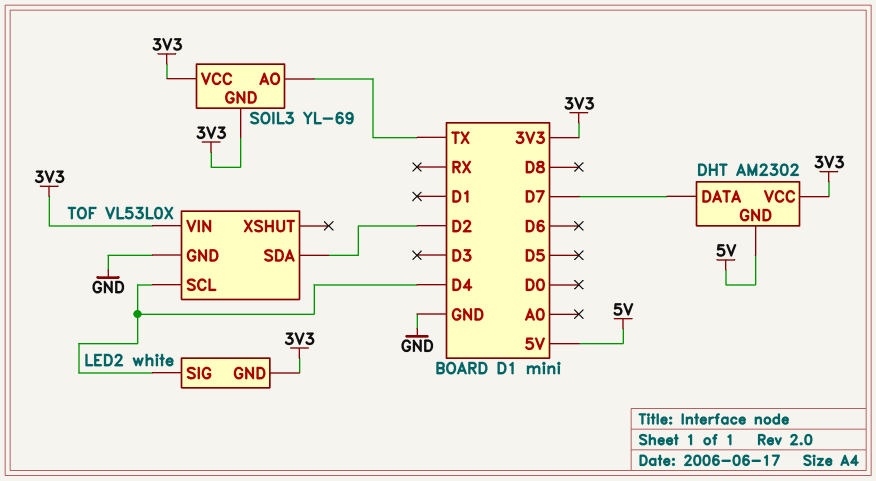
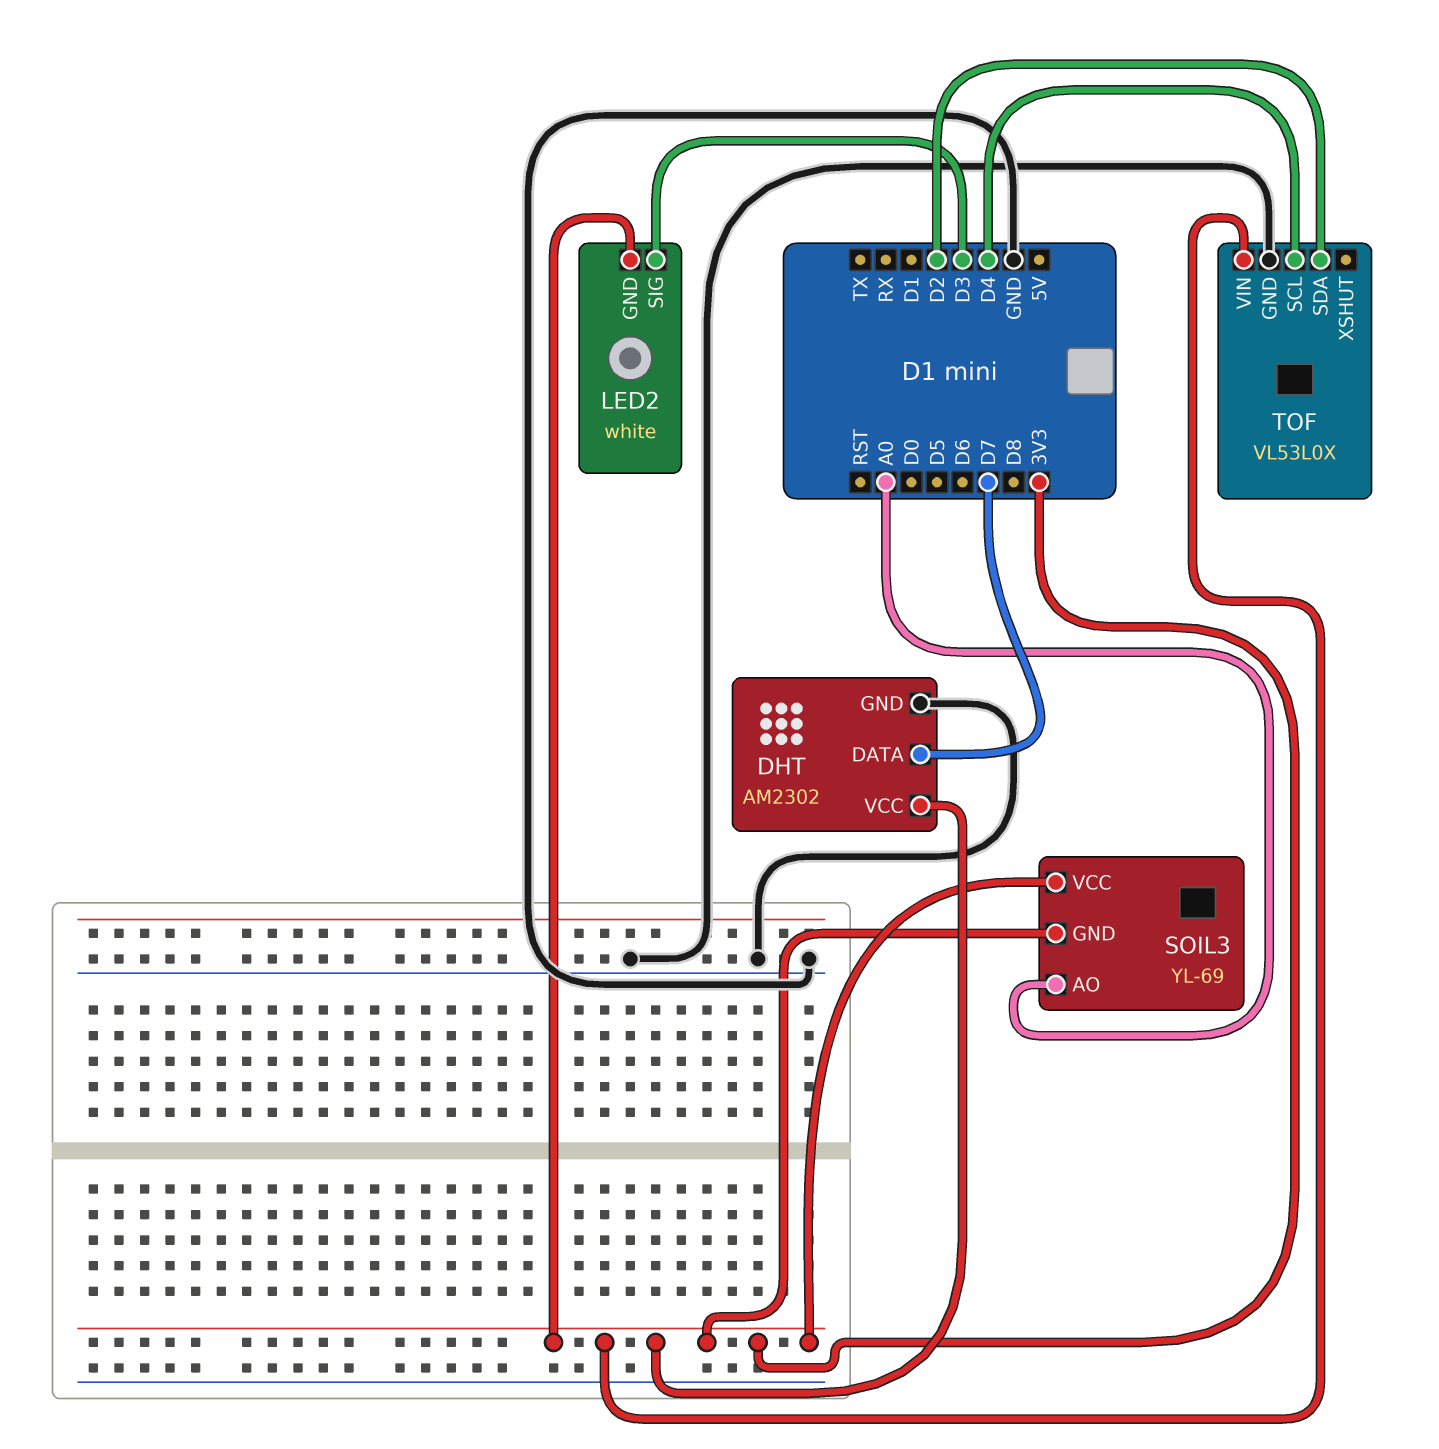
DHT pin GND: 5V -> GND
LED2 pin SIG: D4 -> D3
SOIL3 pin AO: TX -> A0

